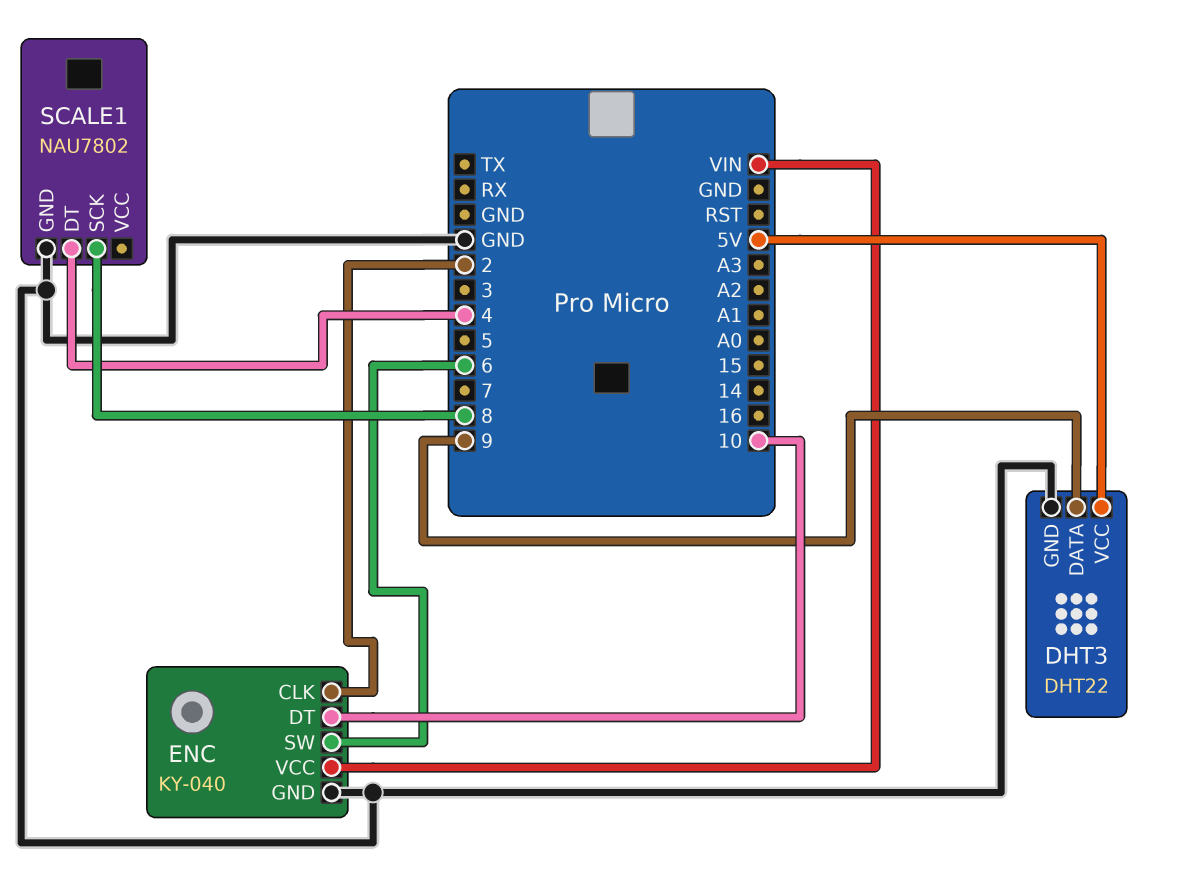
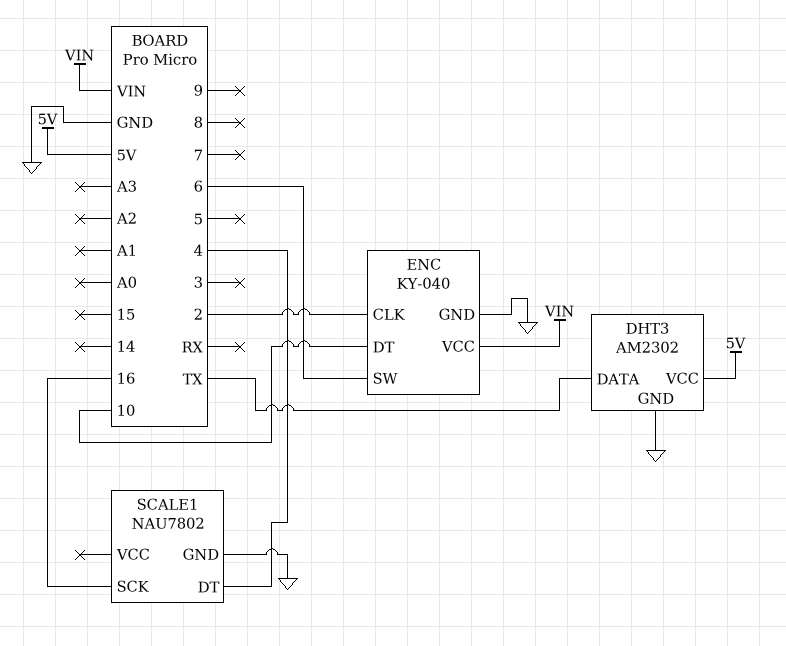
DHT3: DHT22 -> AM2302
DHT3 pin DATA: 9 -> TX
SCALE1 pin SCK: 8 -> 16

